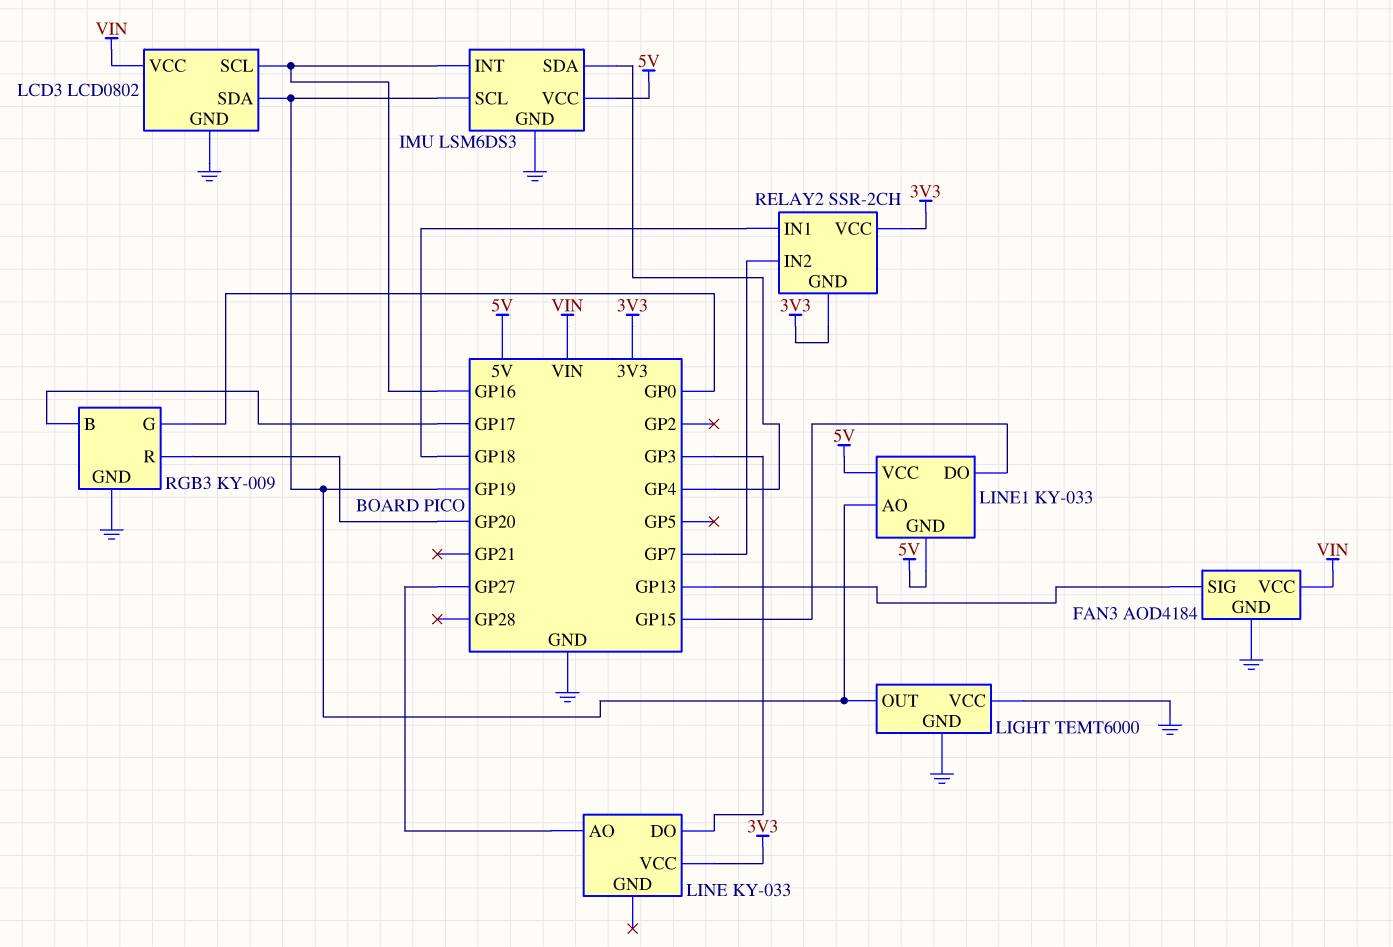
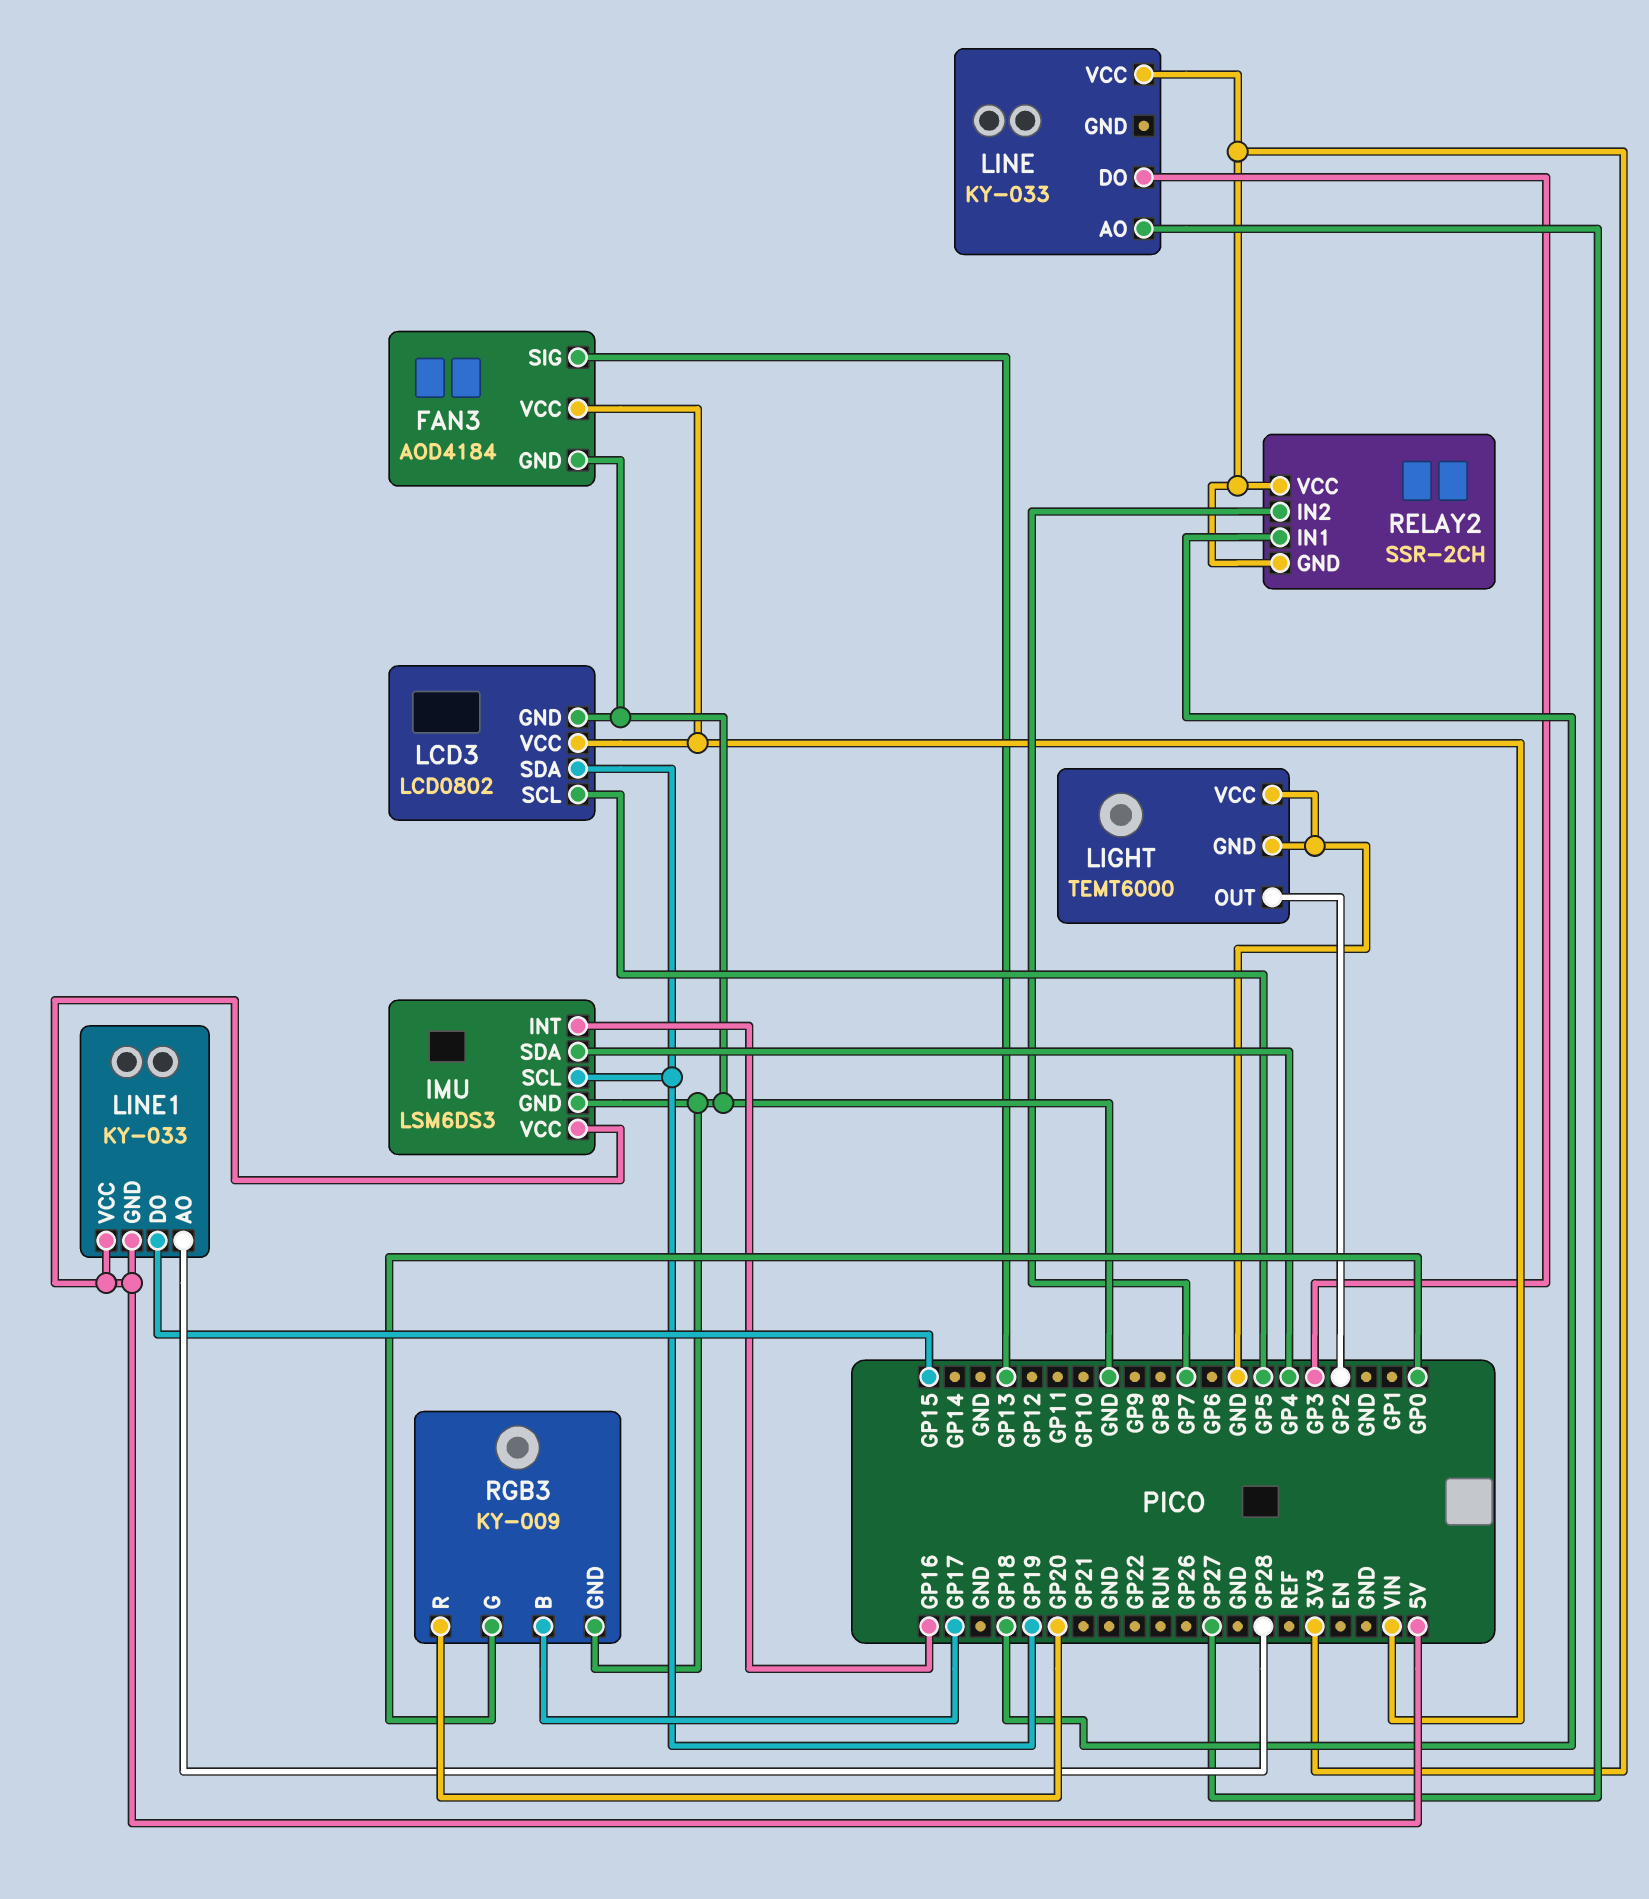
LCD3 pin SCL: GP16 -> GP5
LIGHT pin OUT: GP19 -> GP2
LINE1 pin AO: GP19 -> GP28

